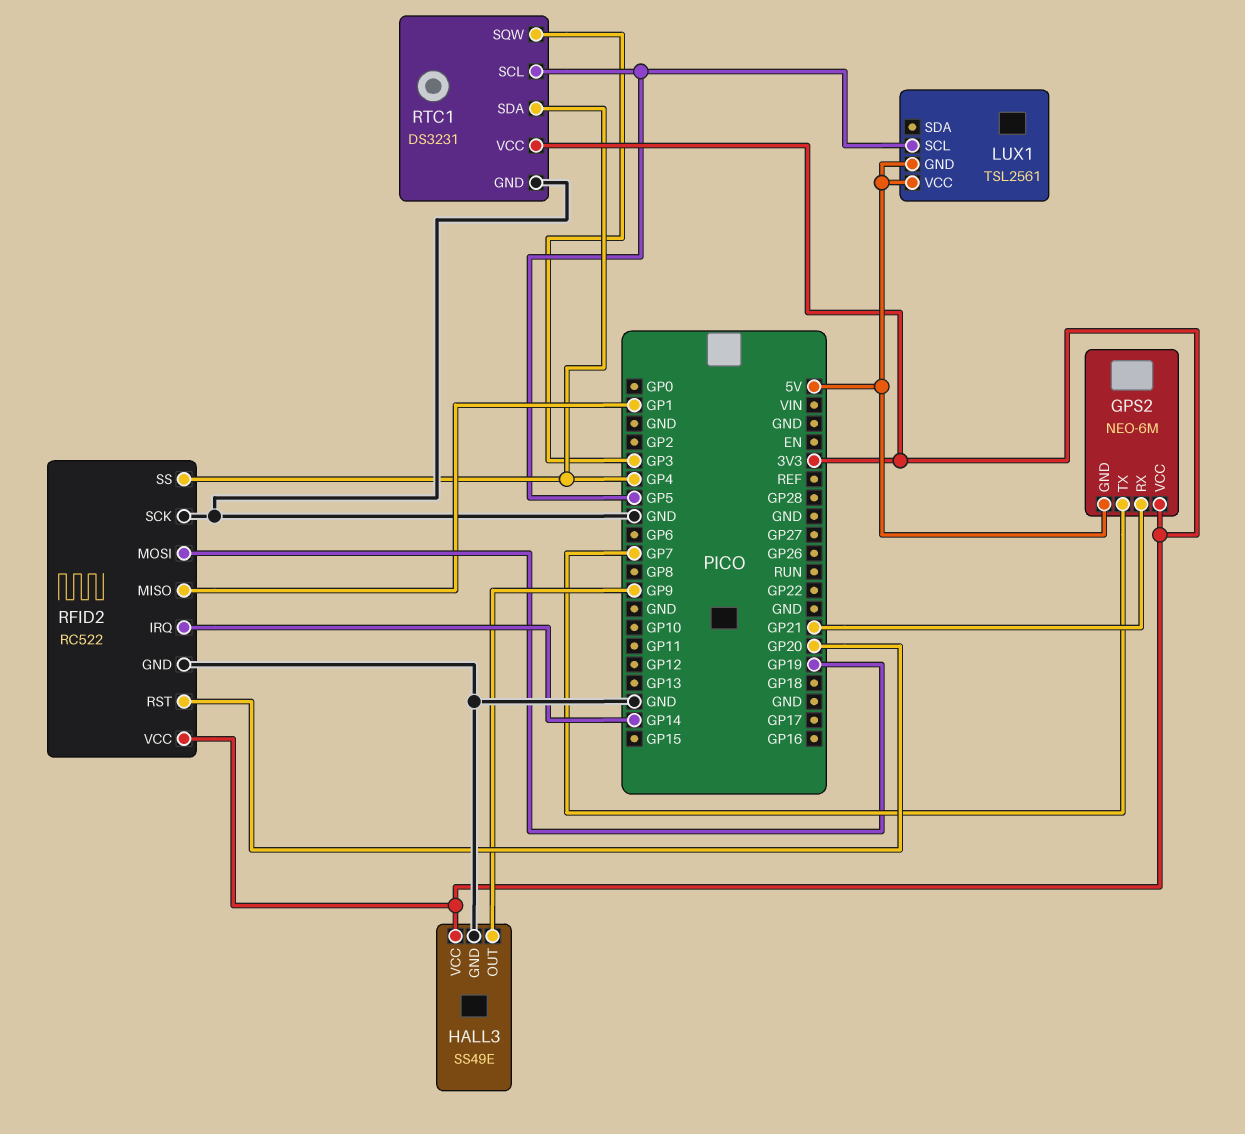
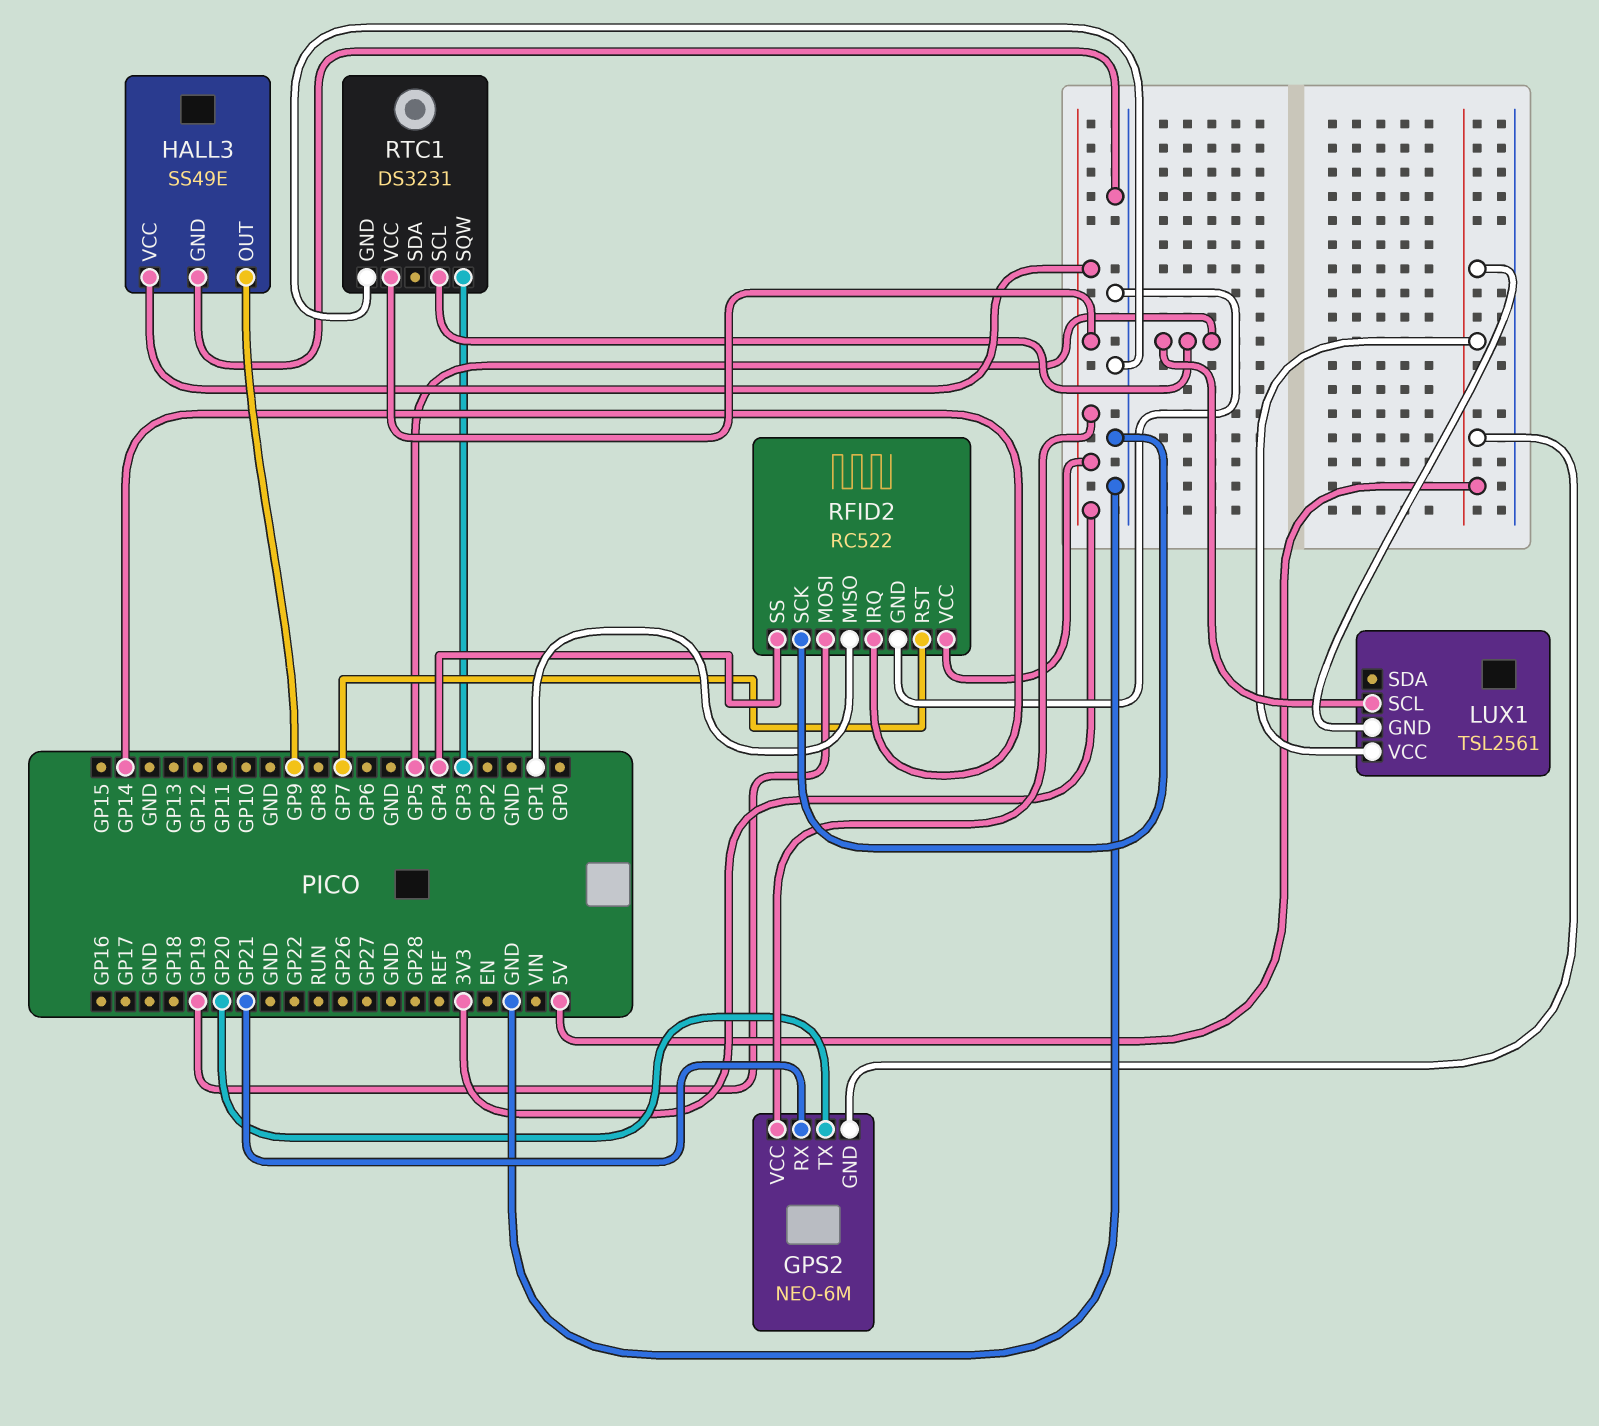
GPS2 pin TX: GP7 -> GP20
RFID2 pin RST: GP20 -> GP7
RTC1 pin SDA: GP4 -> none

